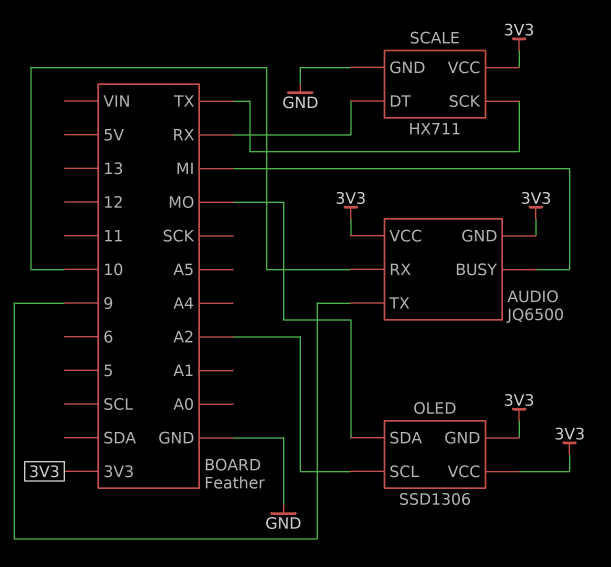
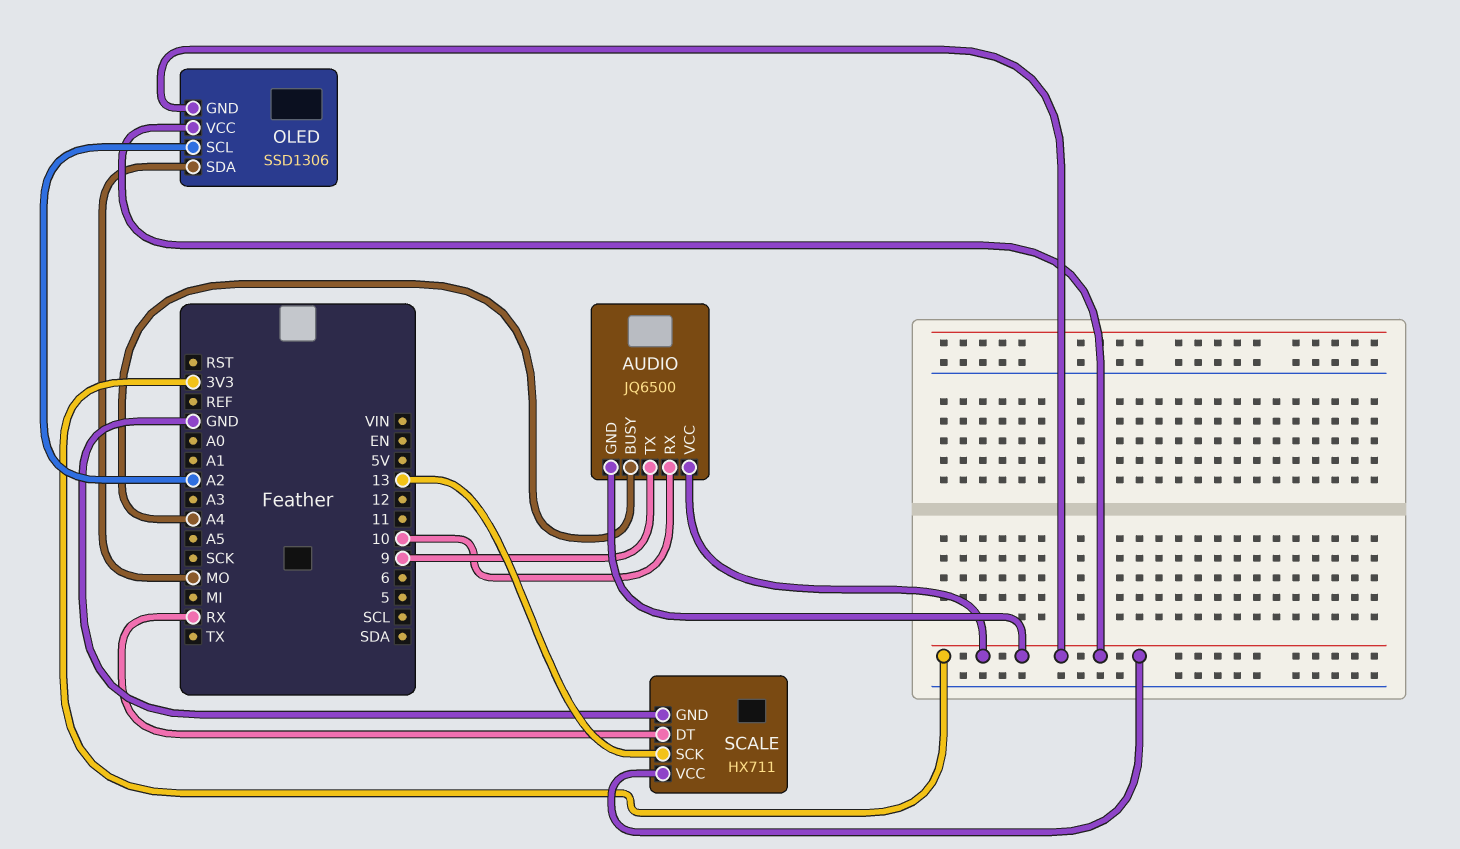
AUDIO pin BUSY: MI -> A4
SCALE pin SCK: TX -> 13

